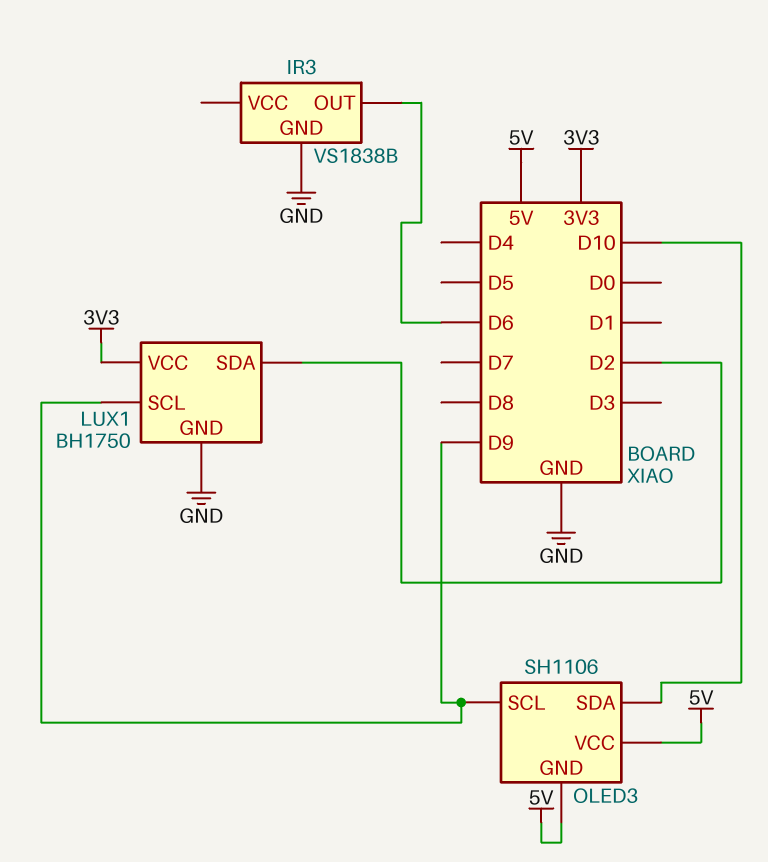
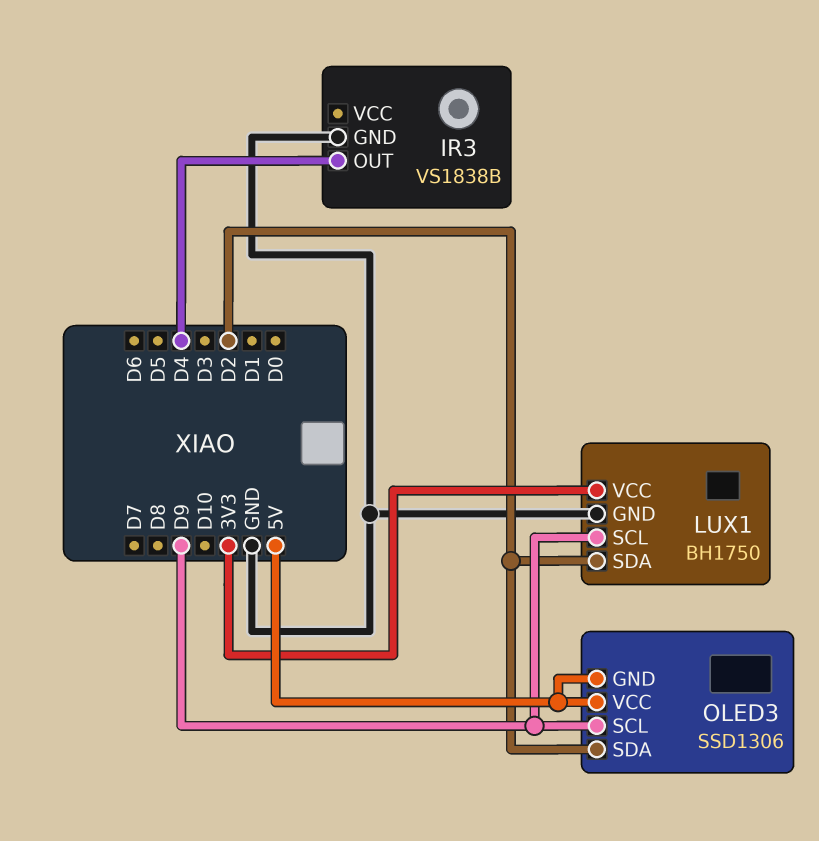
IR3 pin OUT: D6 -> D4
OLED3: SH1106 -> SSD1306
OLED3 pin SDA: D10 -> D2

